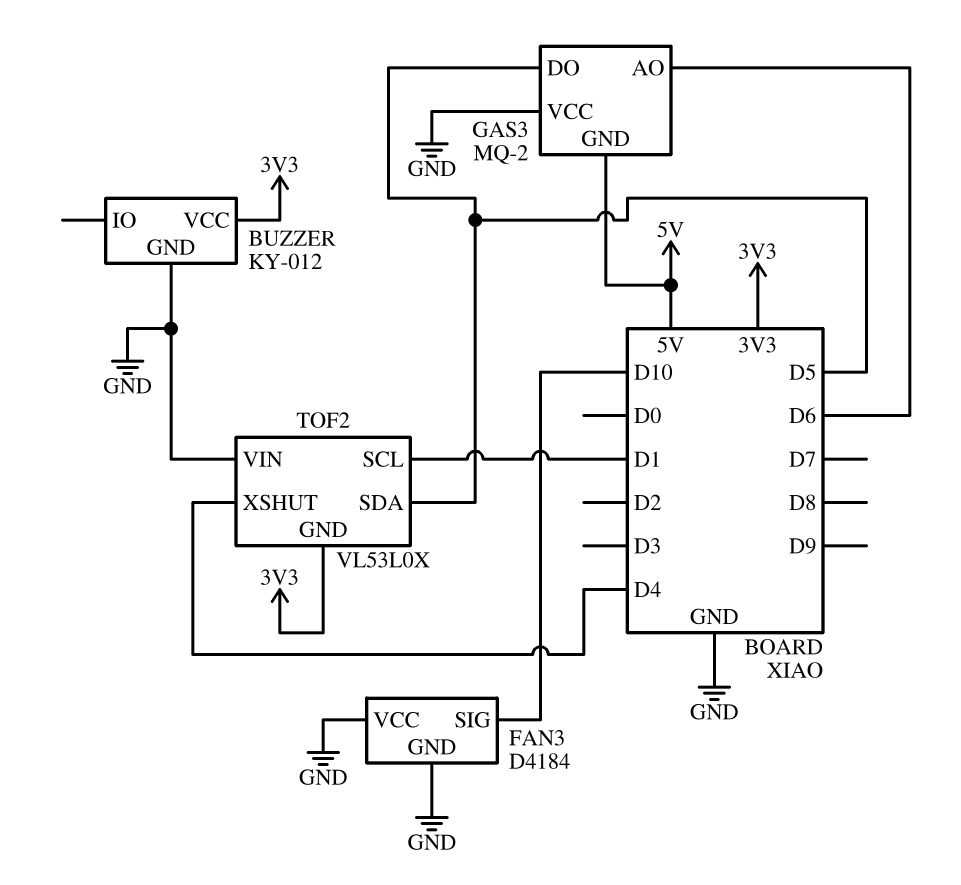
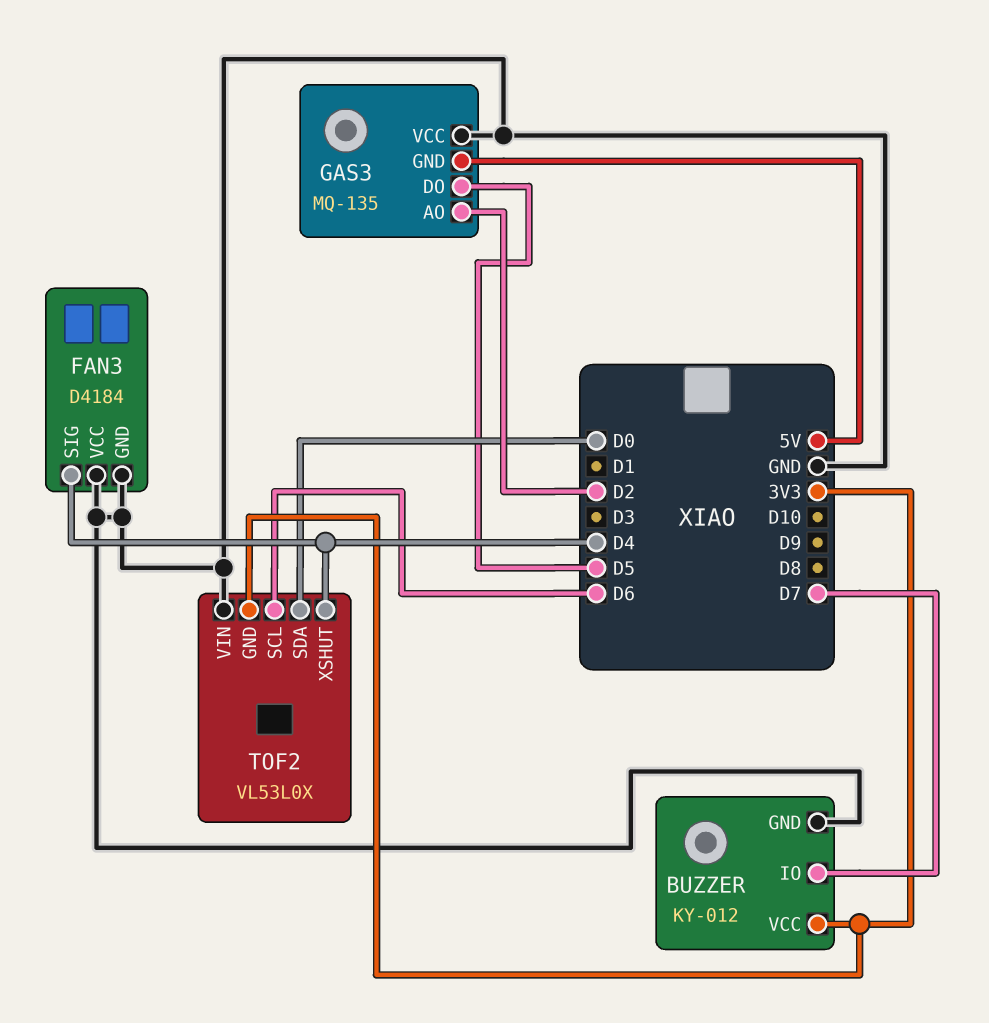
BUZZER pin IO: none -> D7
FAN3 pin SIG: D10 -> D4
GAS3: MQ-2 -> MQ-135
GAS3 pin AO: D6 -> D2
TOF2 pin SCL: D1 -> D6
TOF2 pin SDA: D5 -> D0

